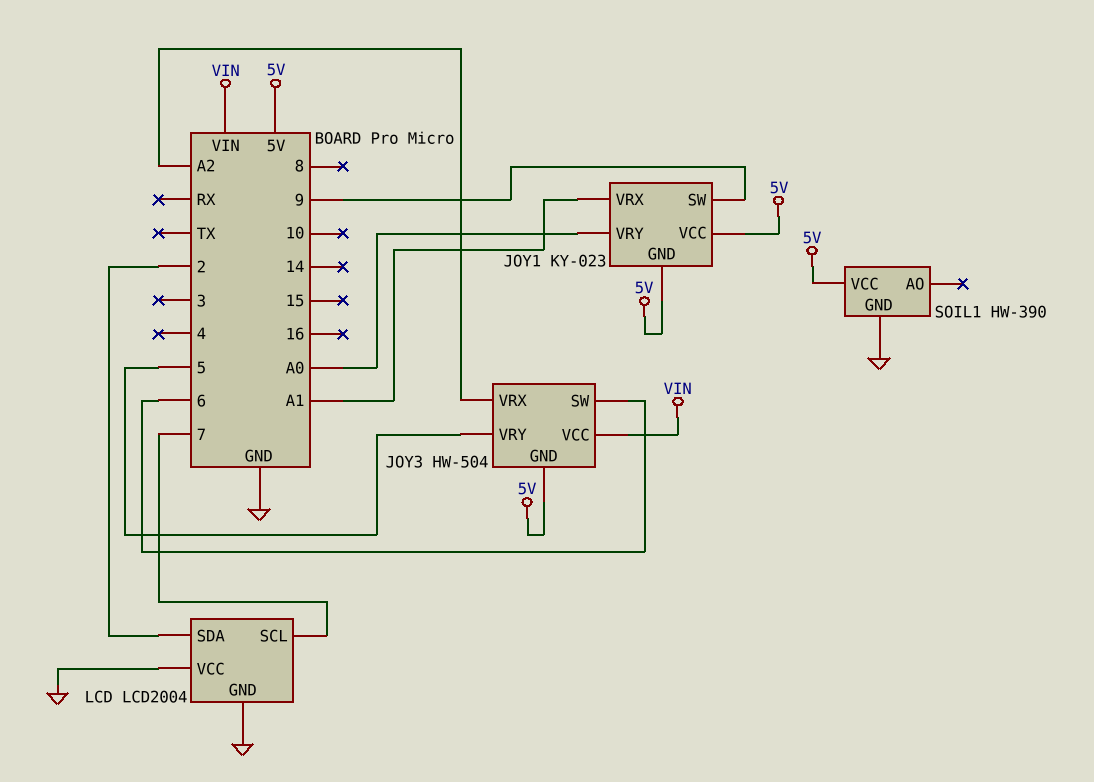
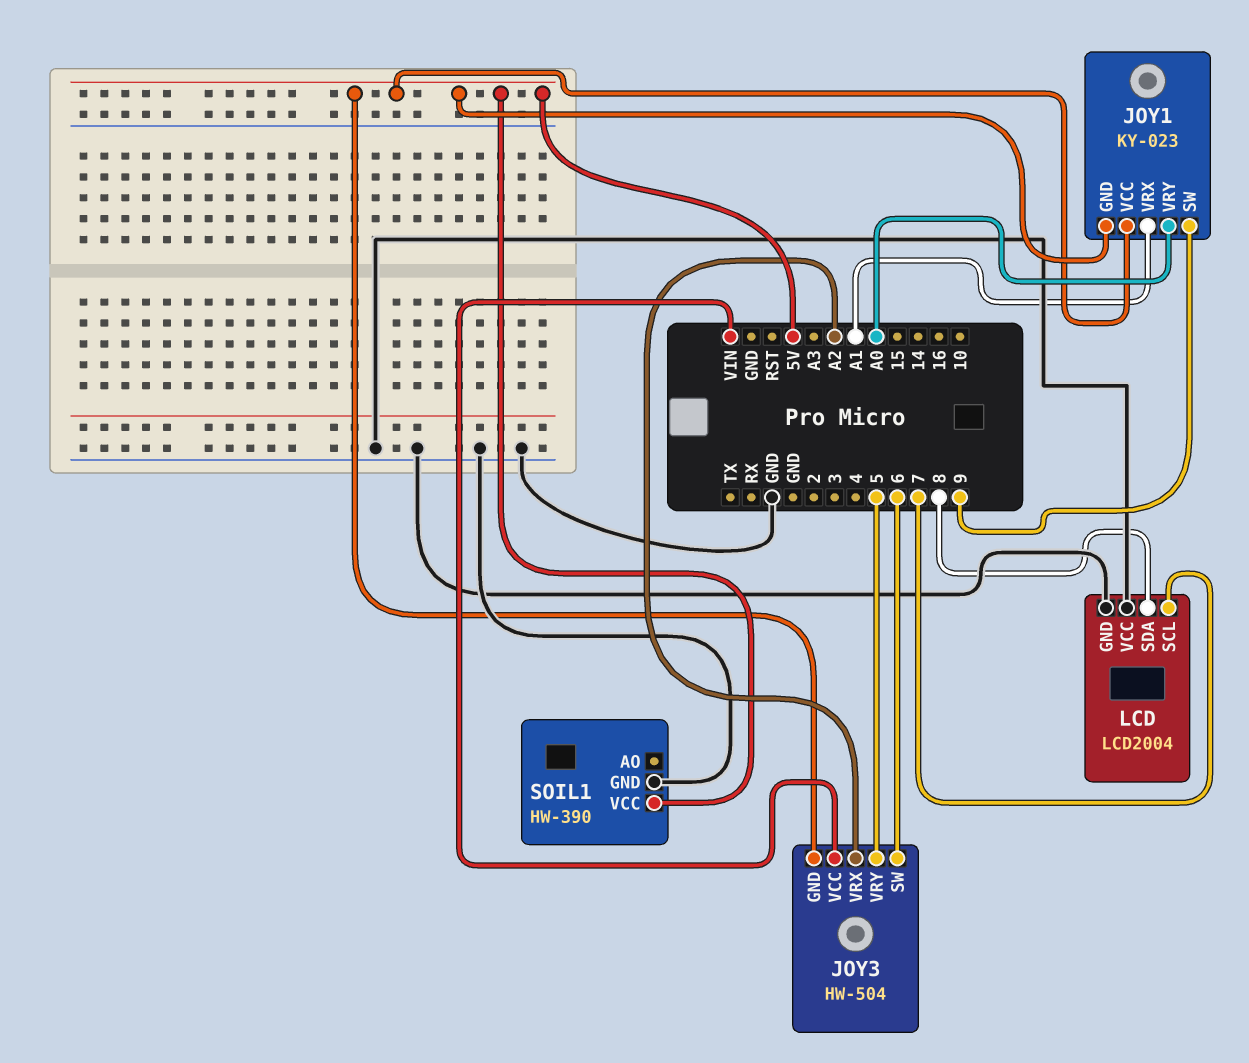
LCD pin SDA: 2 -> 8

